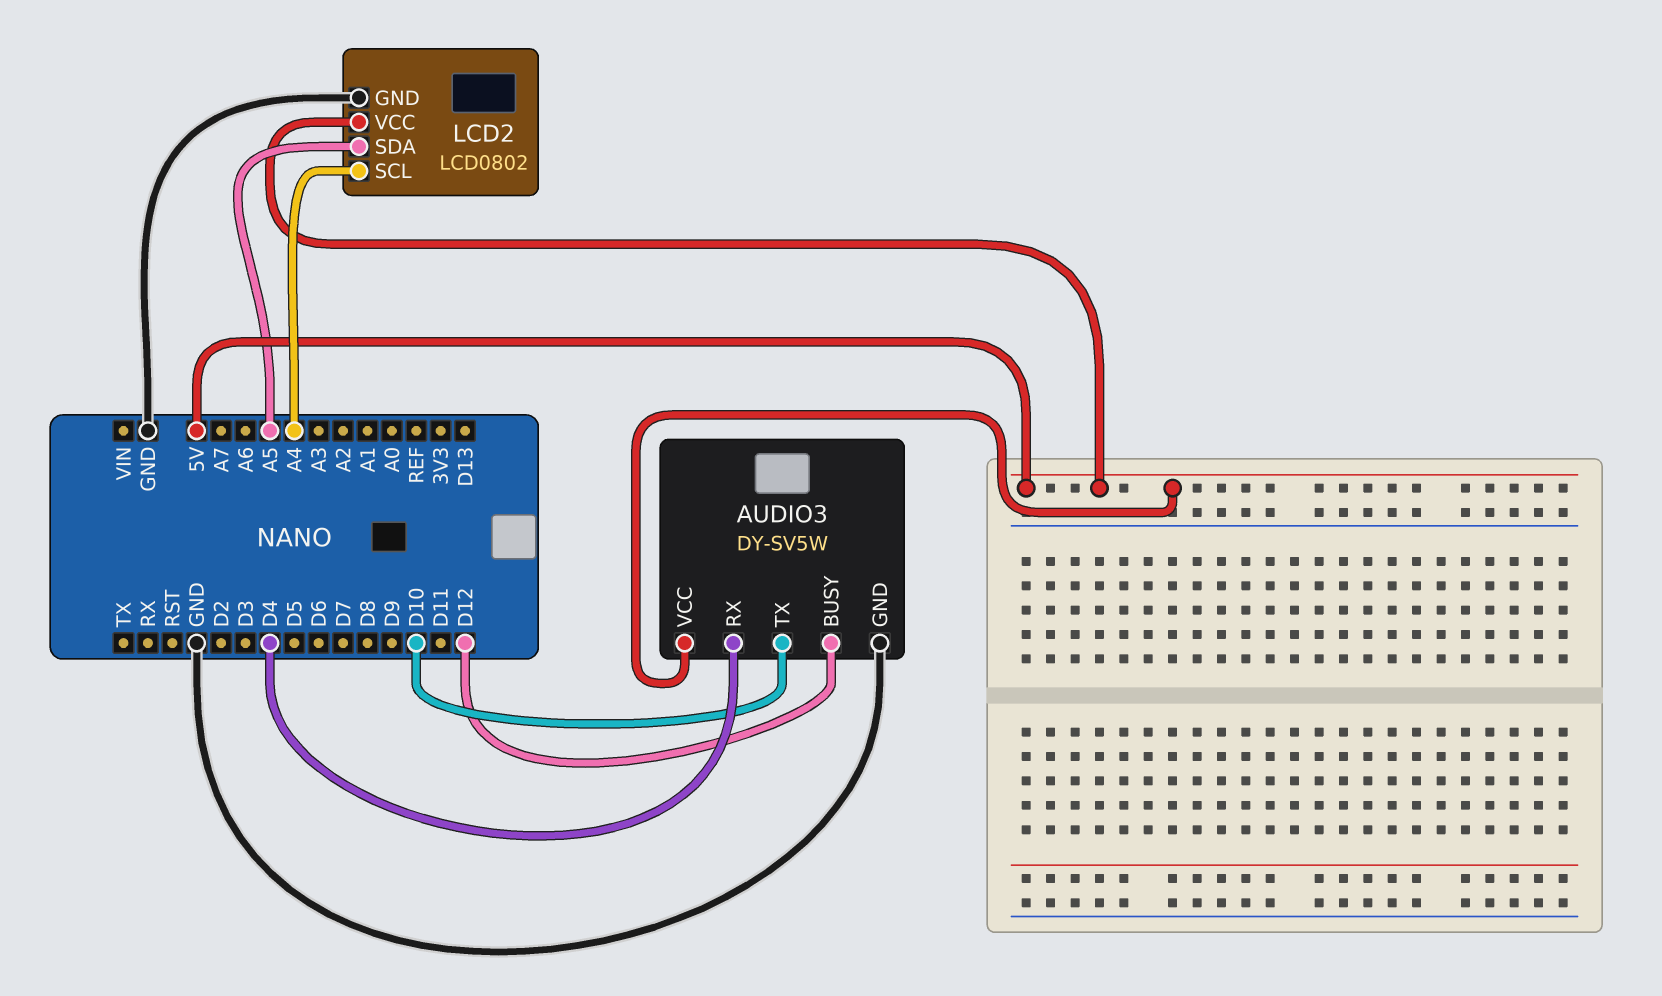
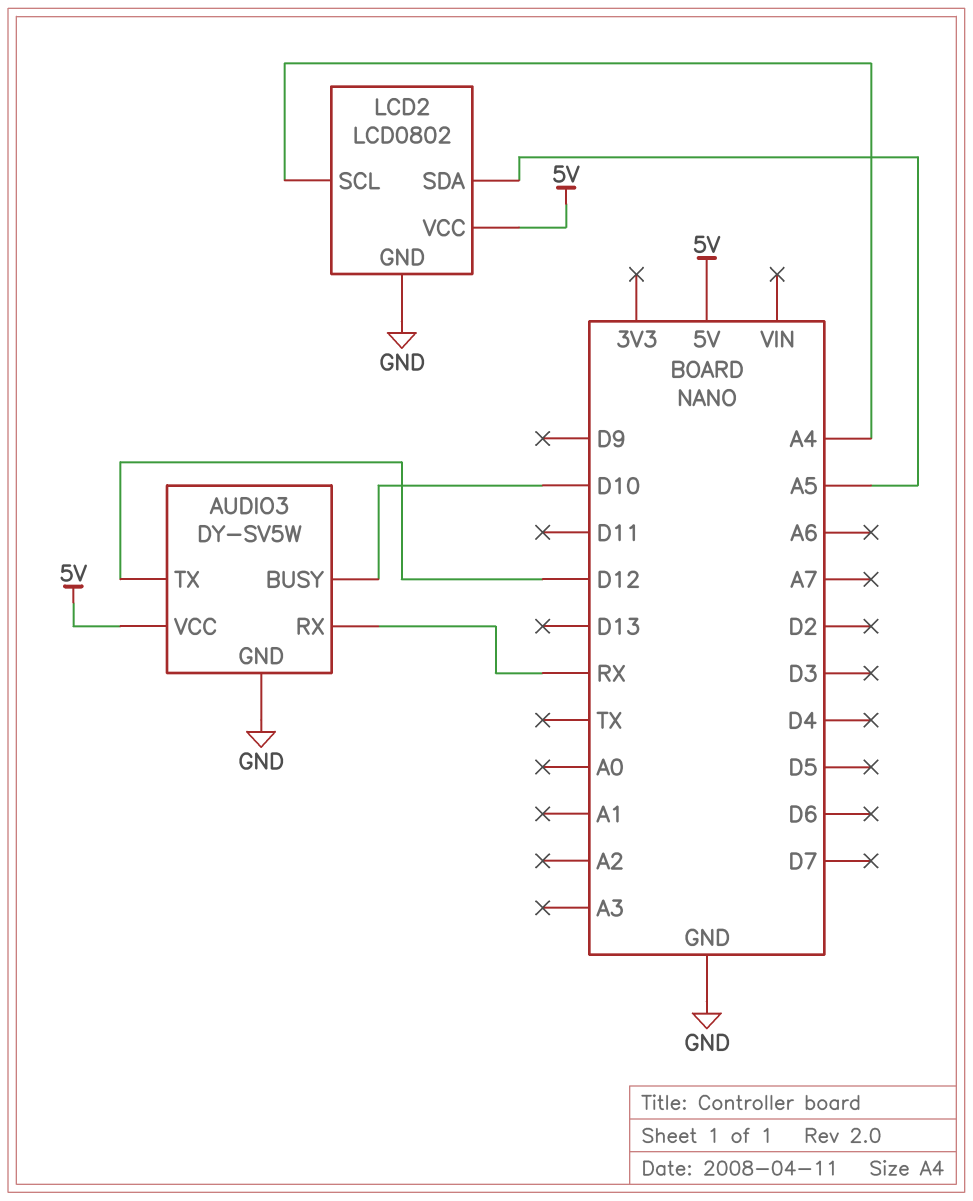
AUDIO3 pin BUSY: D12 -> D10
AUDIO3 pin RX: D4 -> RX
AUDIO3 pin TX: D10 -> D12

